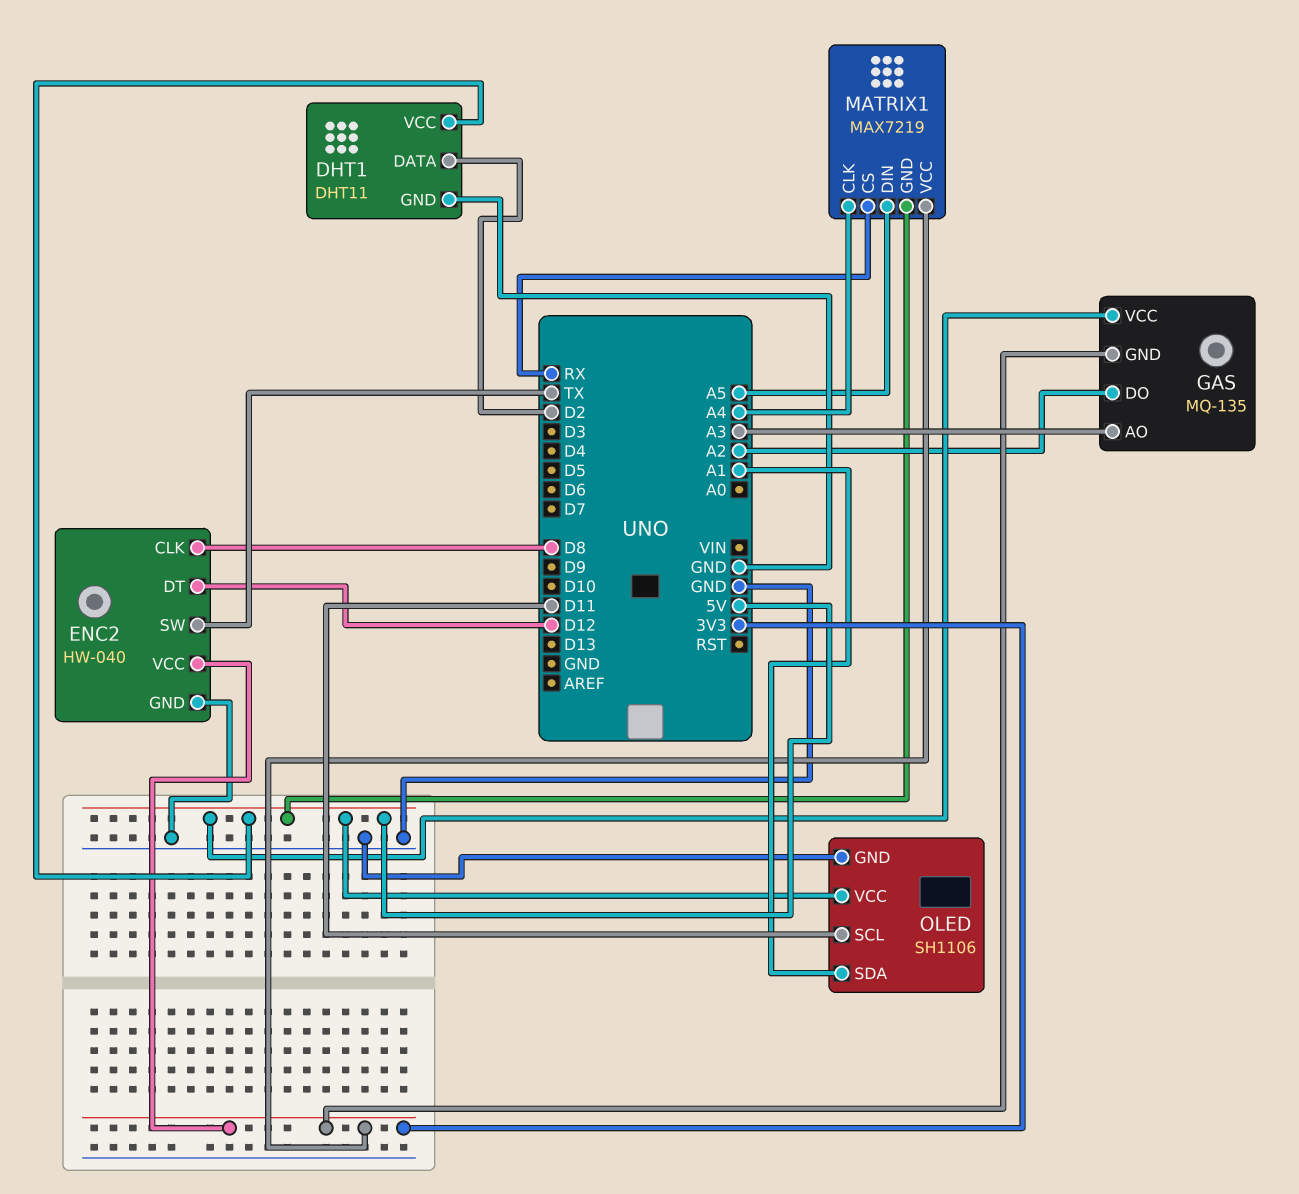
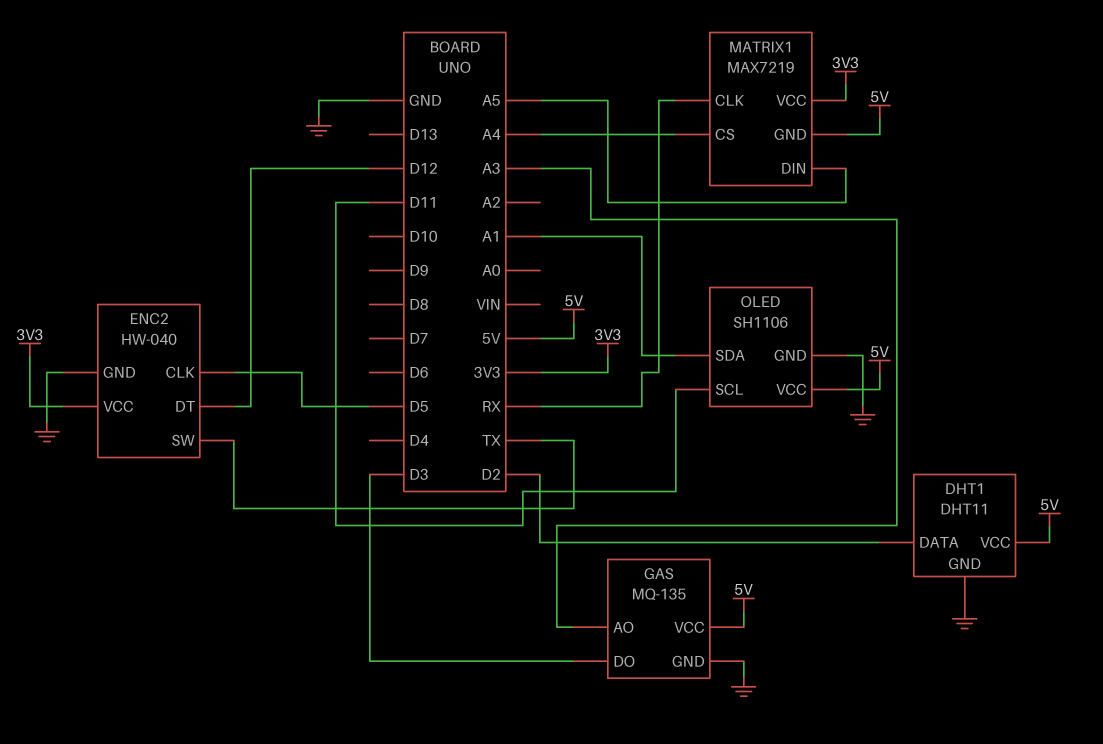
ENC2 pin CLK: D8 -> D5
GAS pin DO: A2 -> D3
GAS pin GND: 3V3 -> GND
MATRIX1 pin CLK: A4 -> RX
MATRIX1 pin CS: RX -> A4

